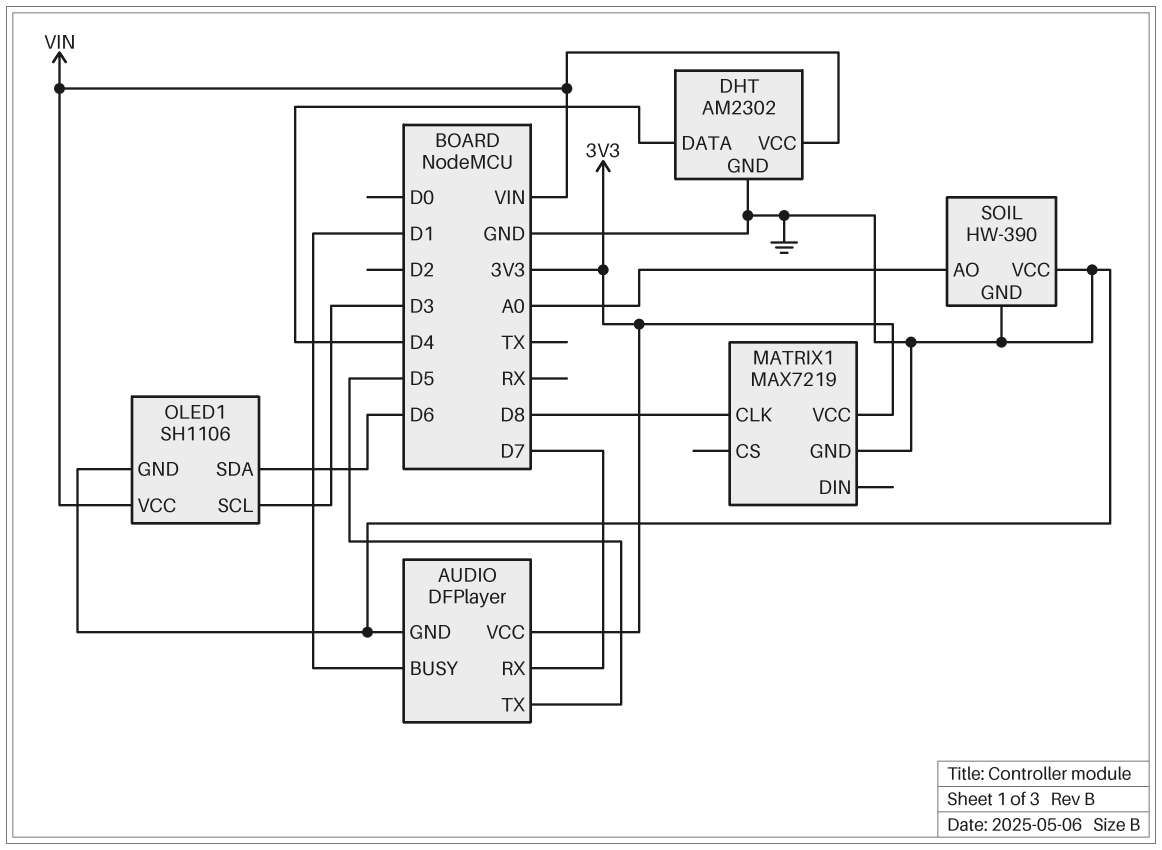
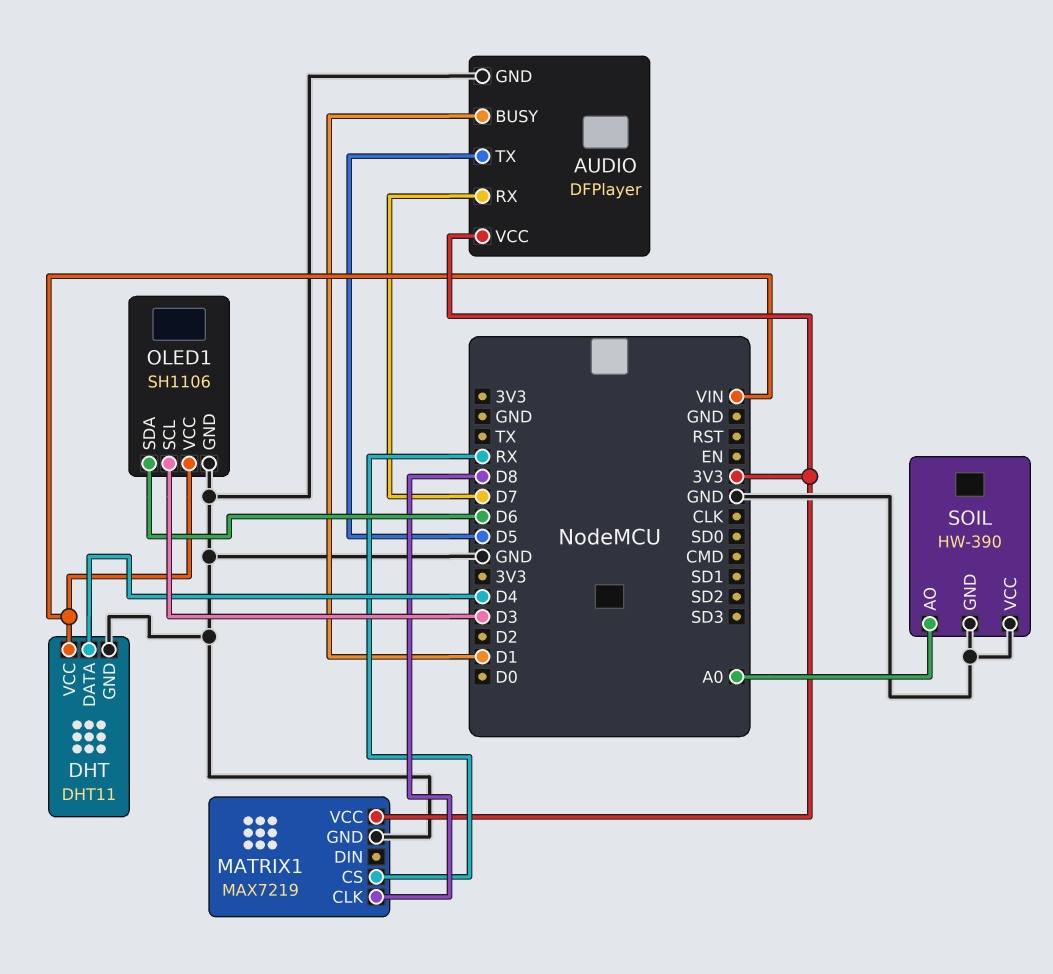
DHT: AM2302 -> DHT11
MATRIX1 pin CS: none -> RX

